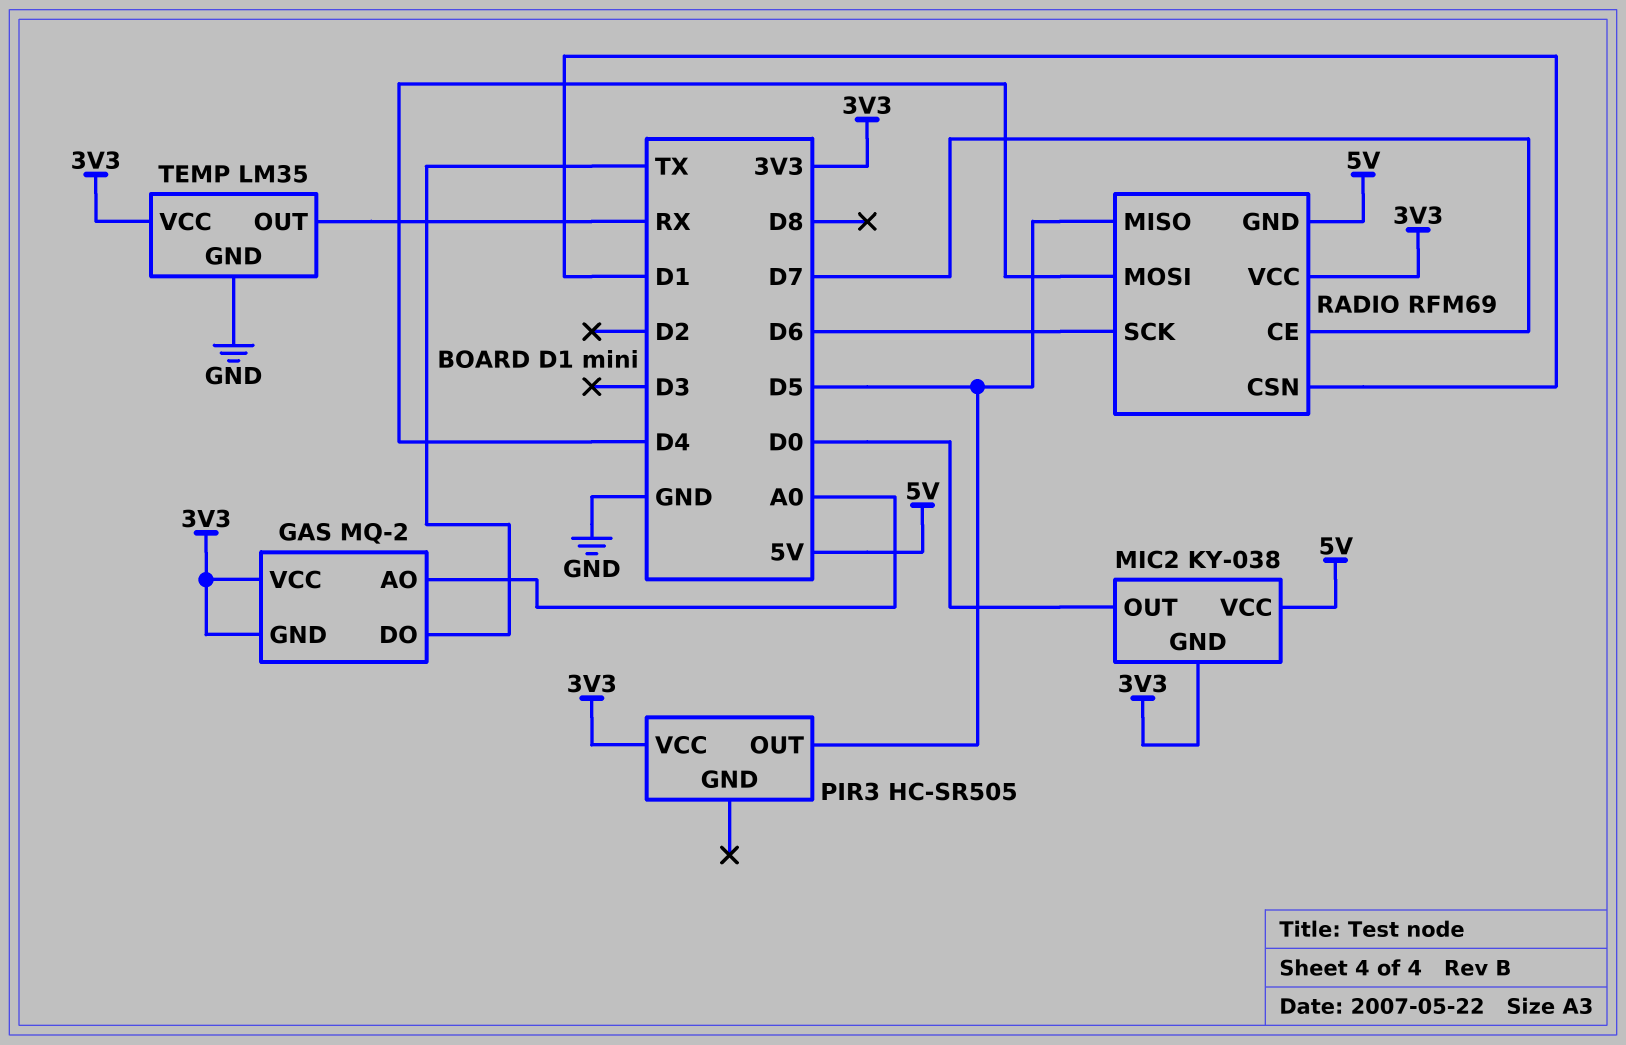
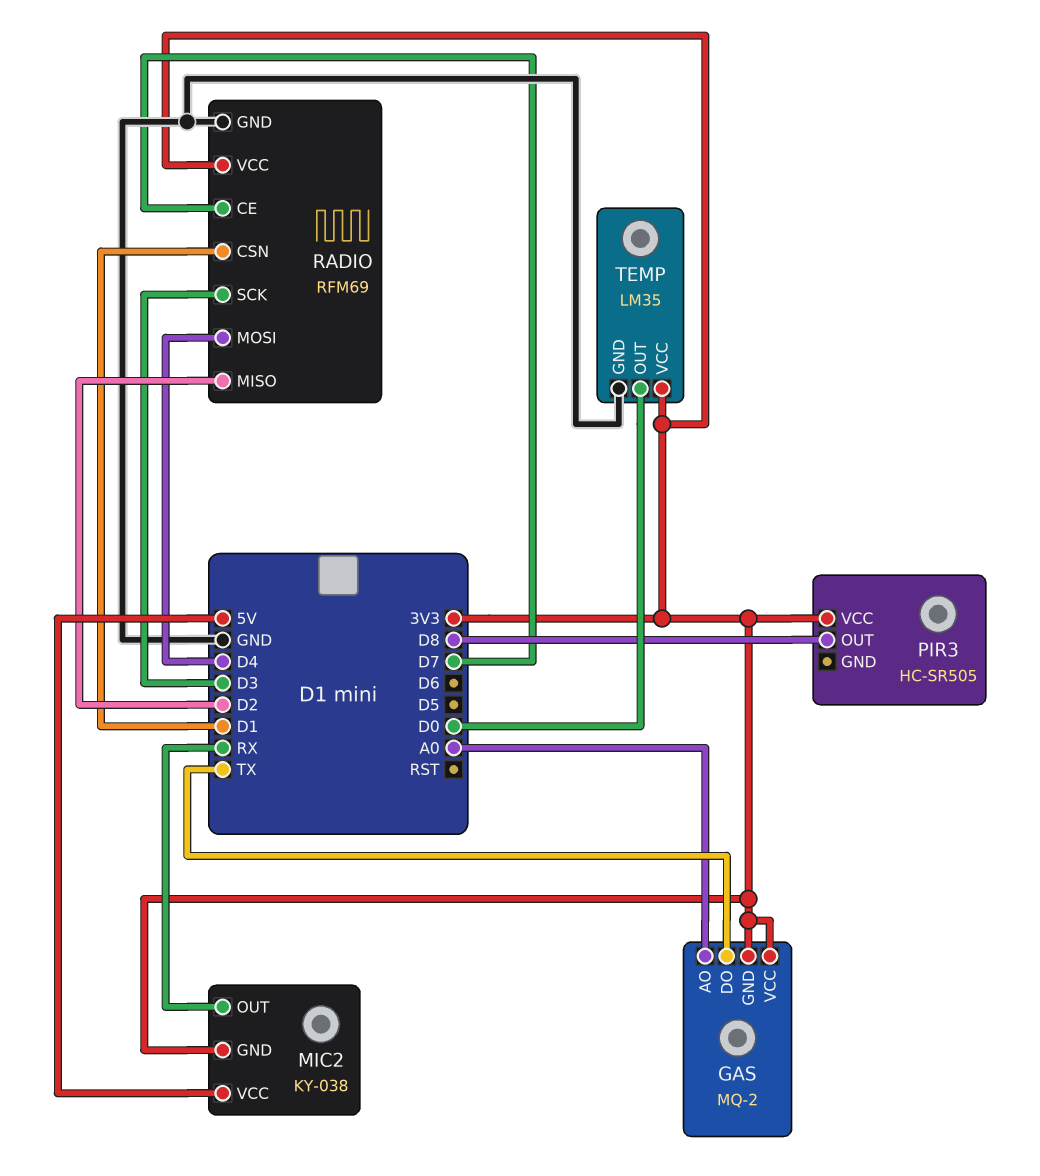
MIC2 pin OUT: D0 -> RX
PIR3 pin OUT: D5 -> D8
RADIO pin GND: 5V -> GND
RADIO pin MISO: D5 -> D2
RADIO pin SCK: D6 -> D3
TEMP pin OUT: RX -> D0

